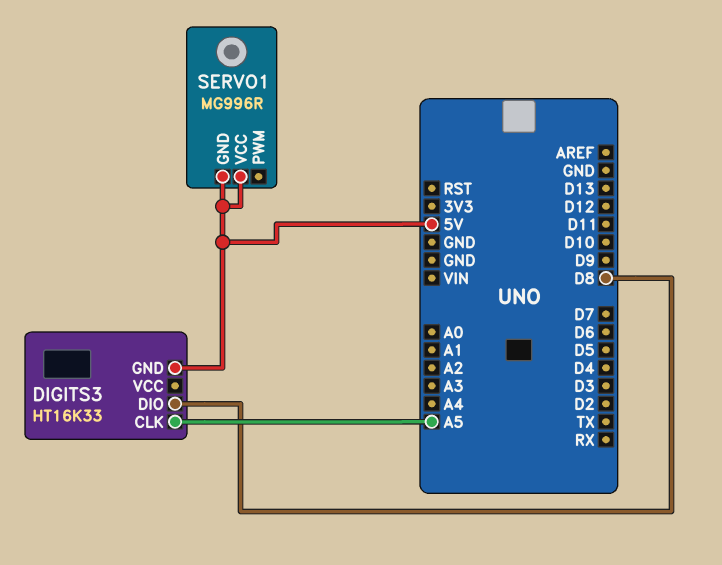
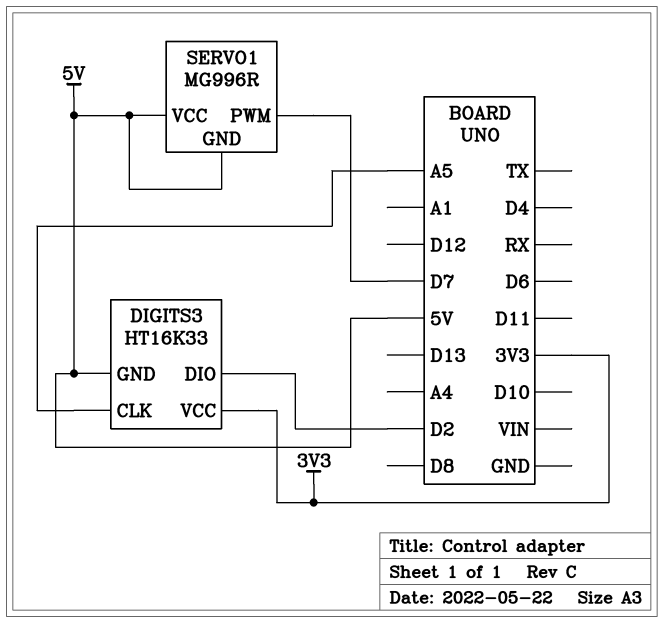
DIGITS3 pin DIO: D8 -> D2
DIGITS3 pin VCC: none -> 3V3
SERVO1 pin PWM: none -> D7

